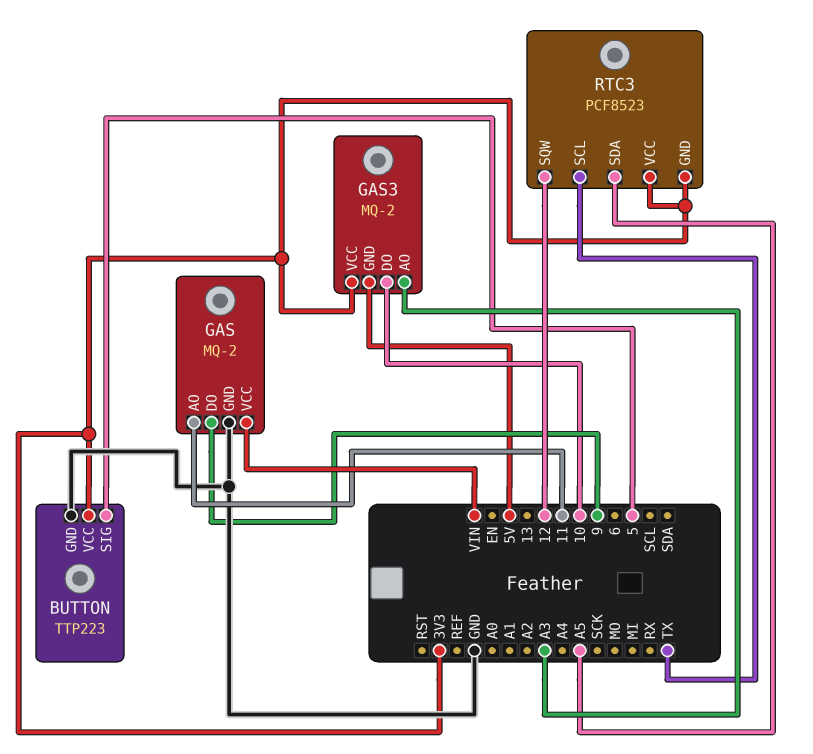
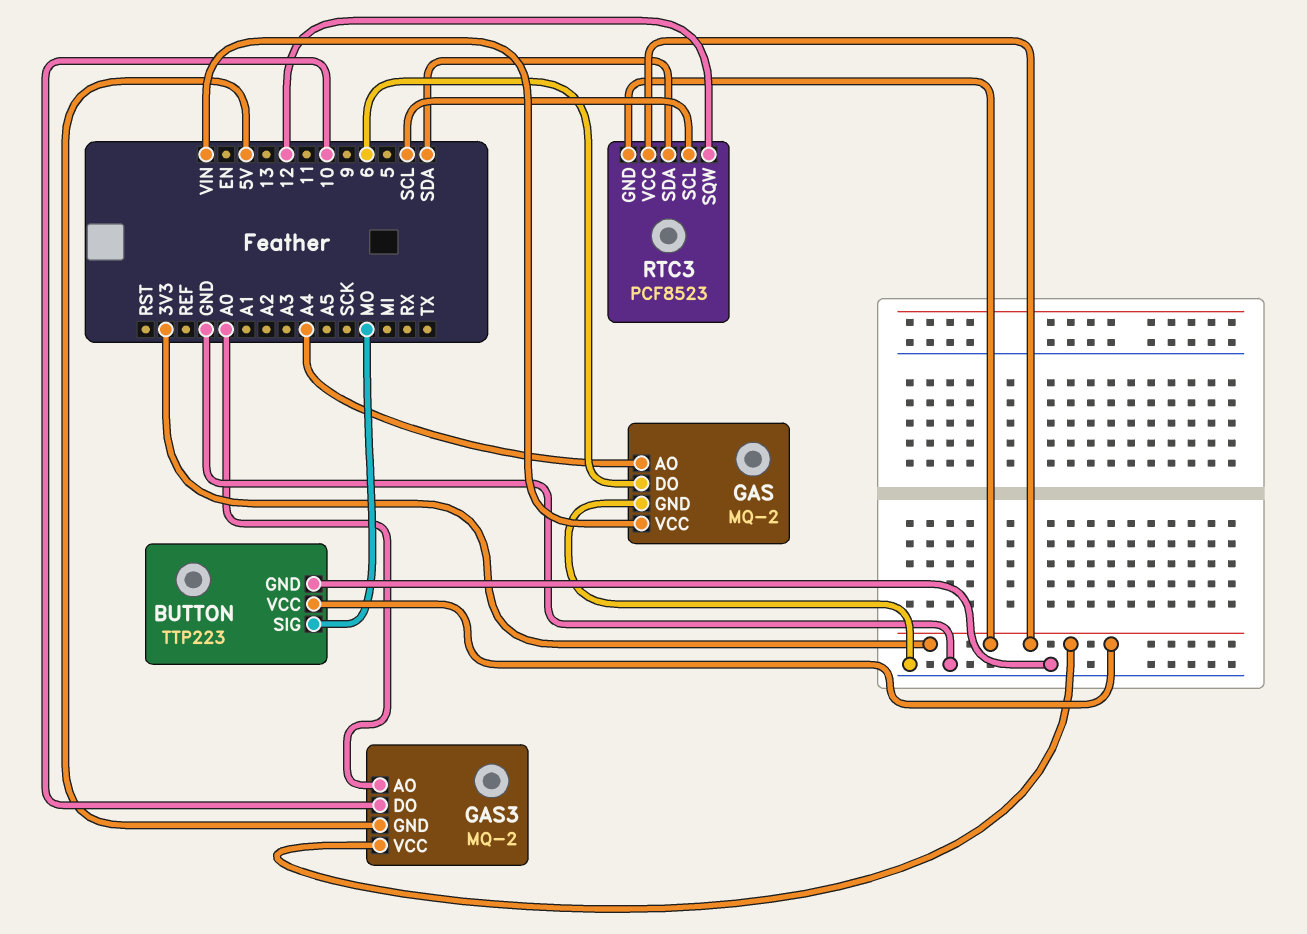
BUTTON pin SIG: 5 -> MO
GAS pin AO: 11 -> A4
GAS pin DO: 9 -> 6
GAS3 pin AO: A3 -> A0
RTC3 pin SCL: TX -> SCL
RTC3 pin SDA: A5 -> SDA

